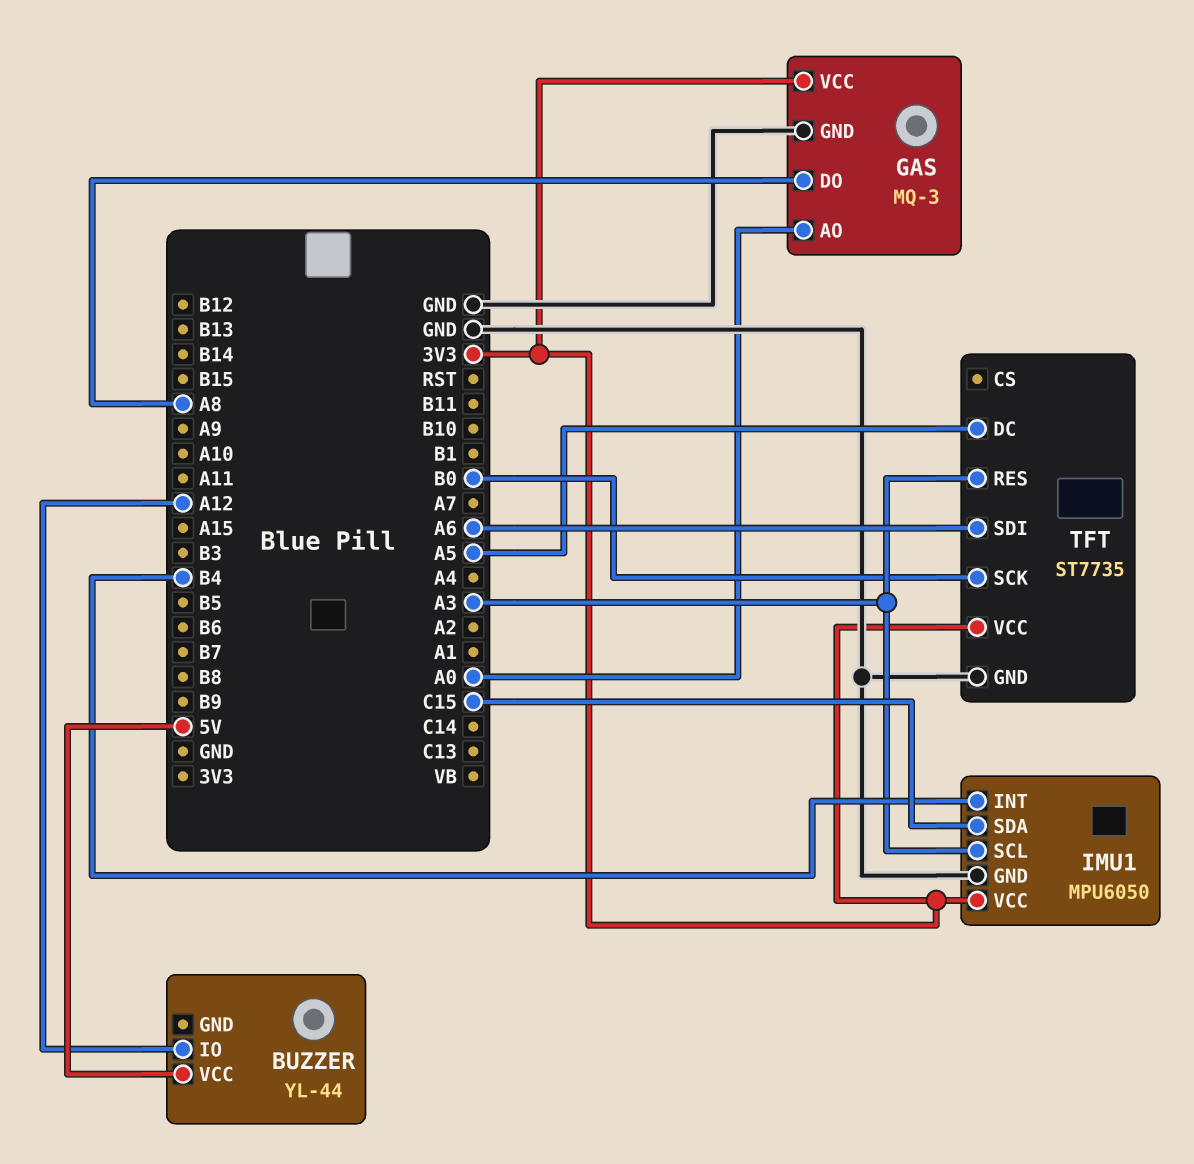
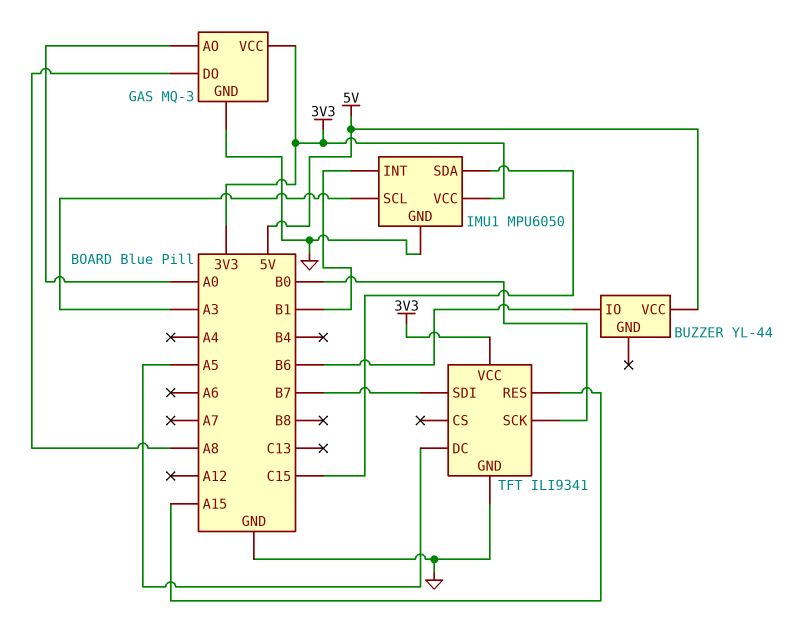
BUZZER pin IO: A12 -> B6
IMU1 pin INT: B4 -> B1
TFT: ST7735 -> ILI9341
TFT pin RES: A3 -> A15
TFT pin SDI: A6 -> B7

